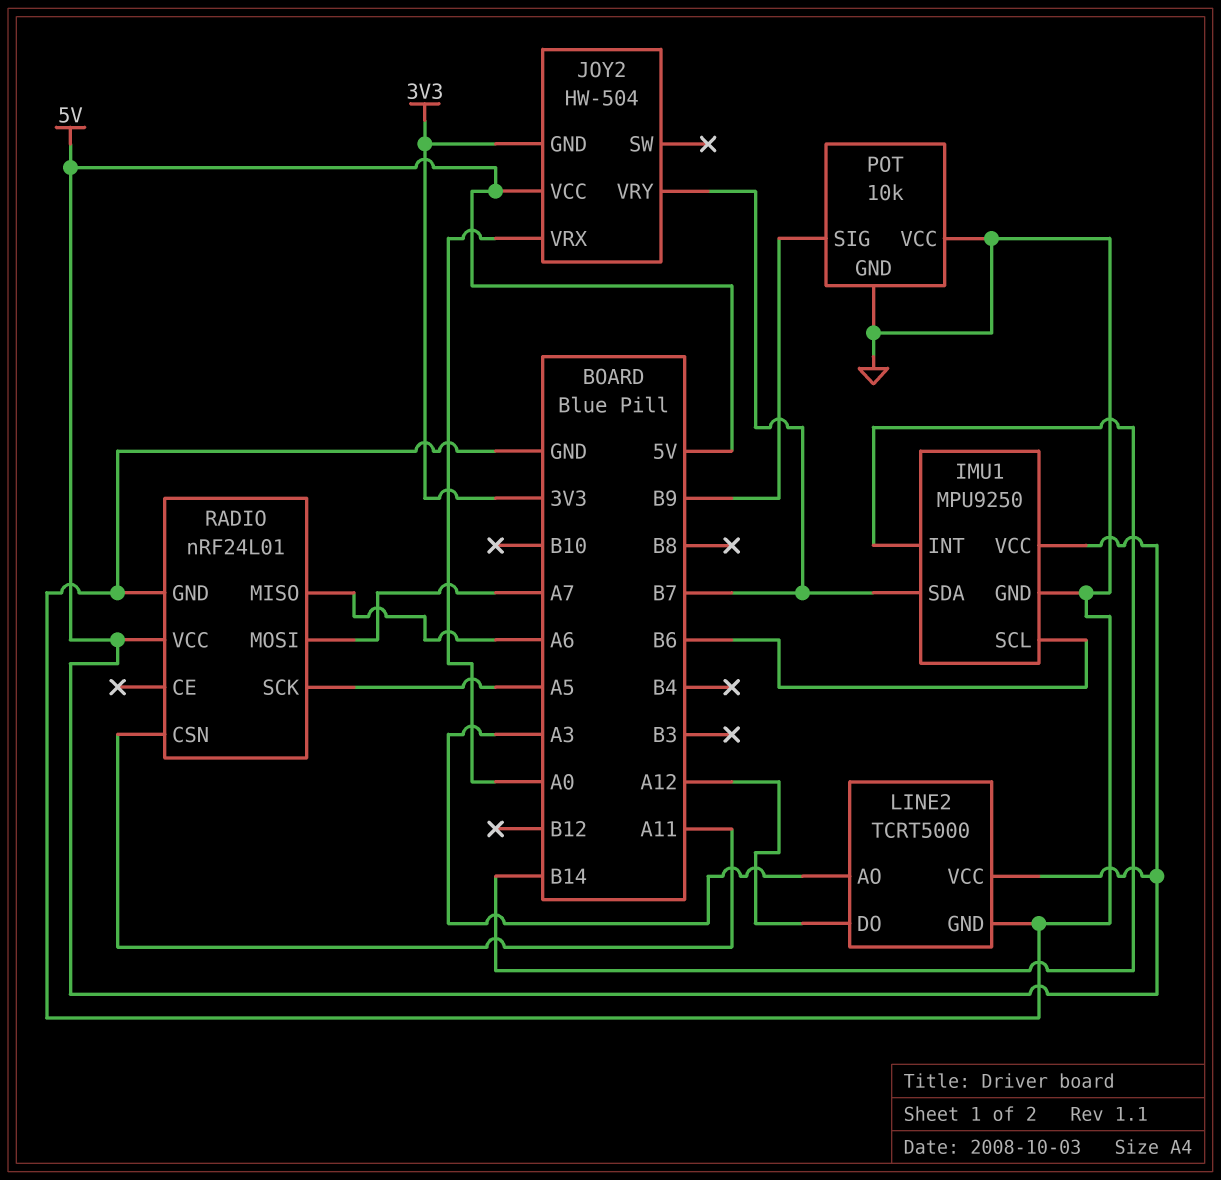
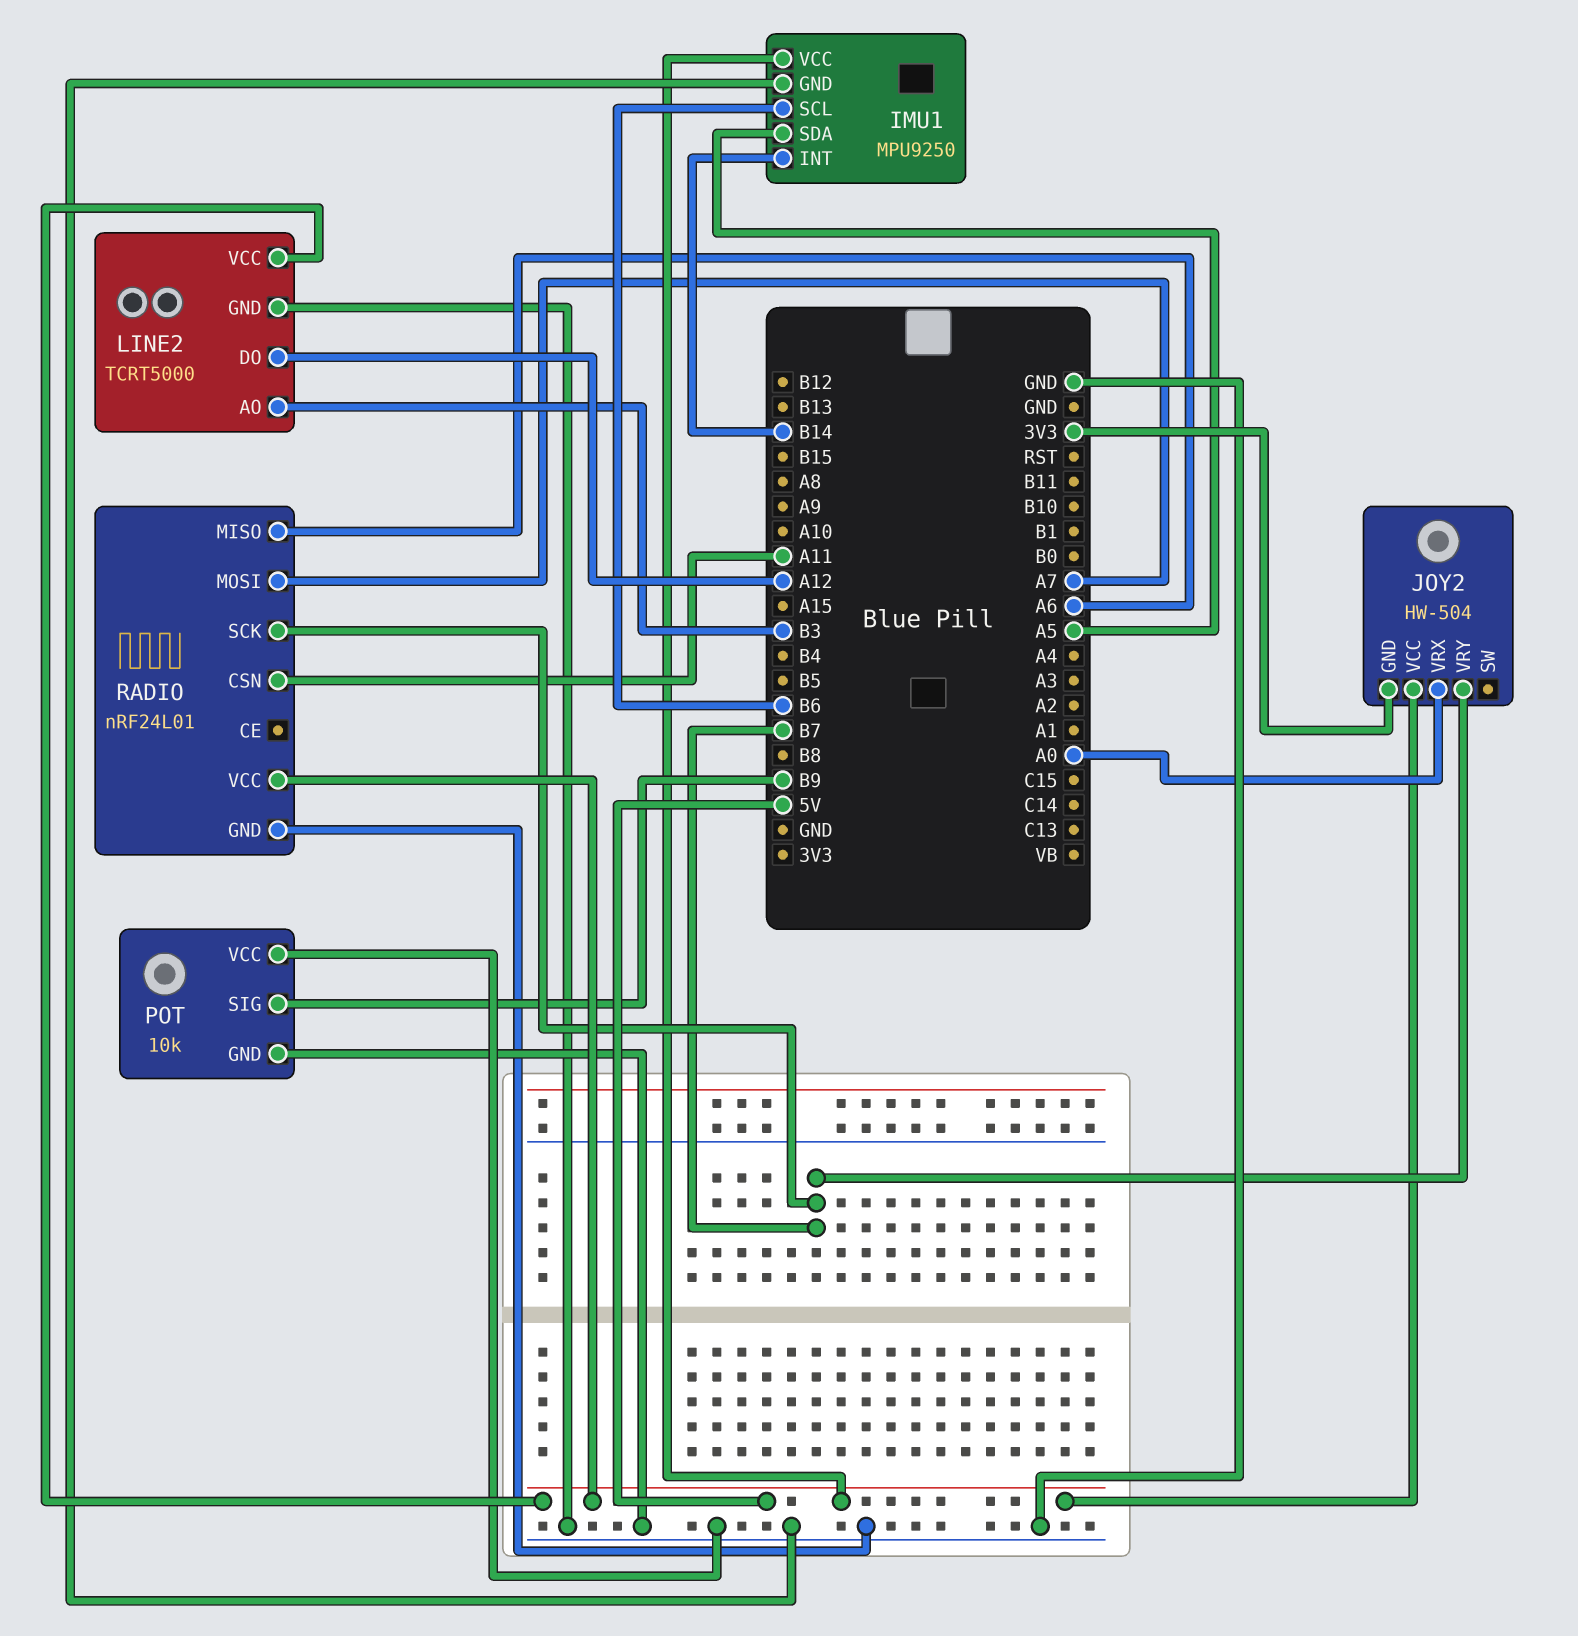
IMU1 pin SDA: B7 -> A5
LINE2 pin AO: A3 -> B3
RADIO pin SCK: A5 -> B7

